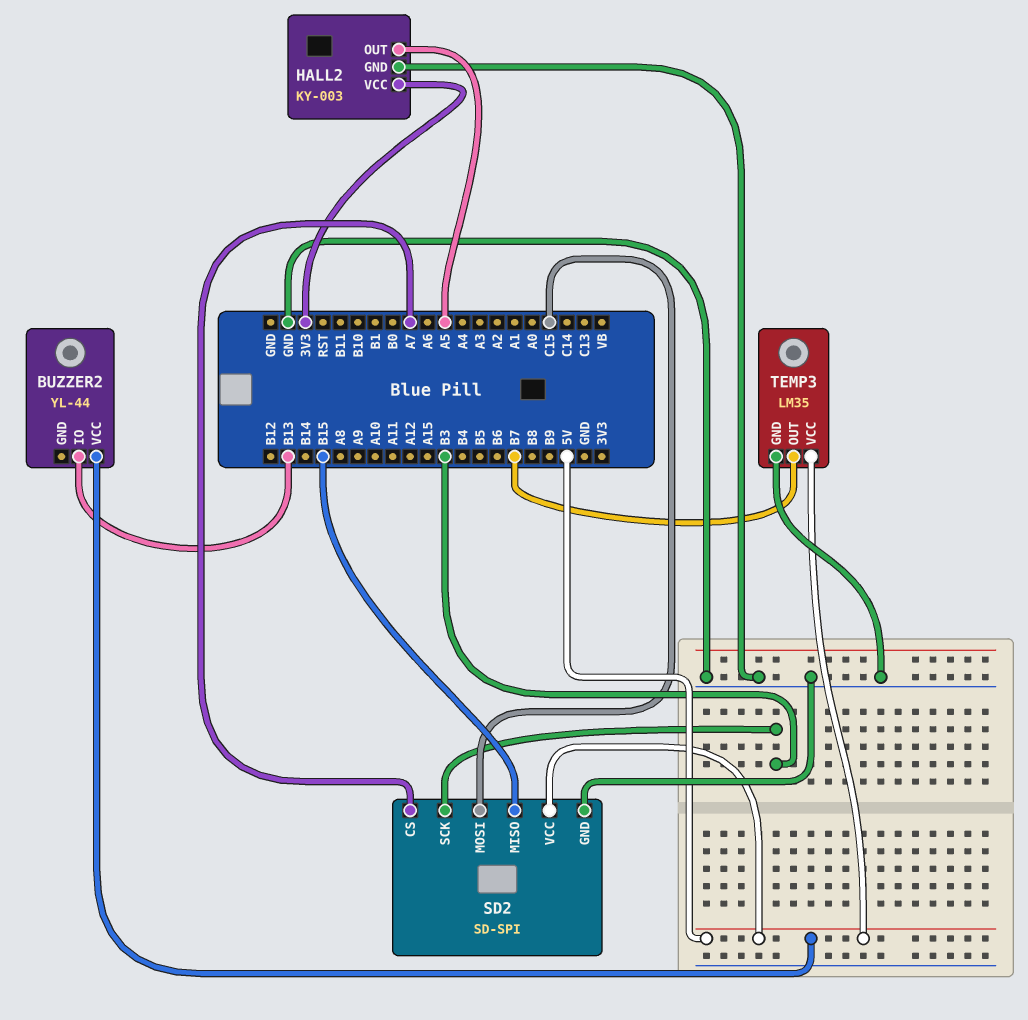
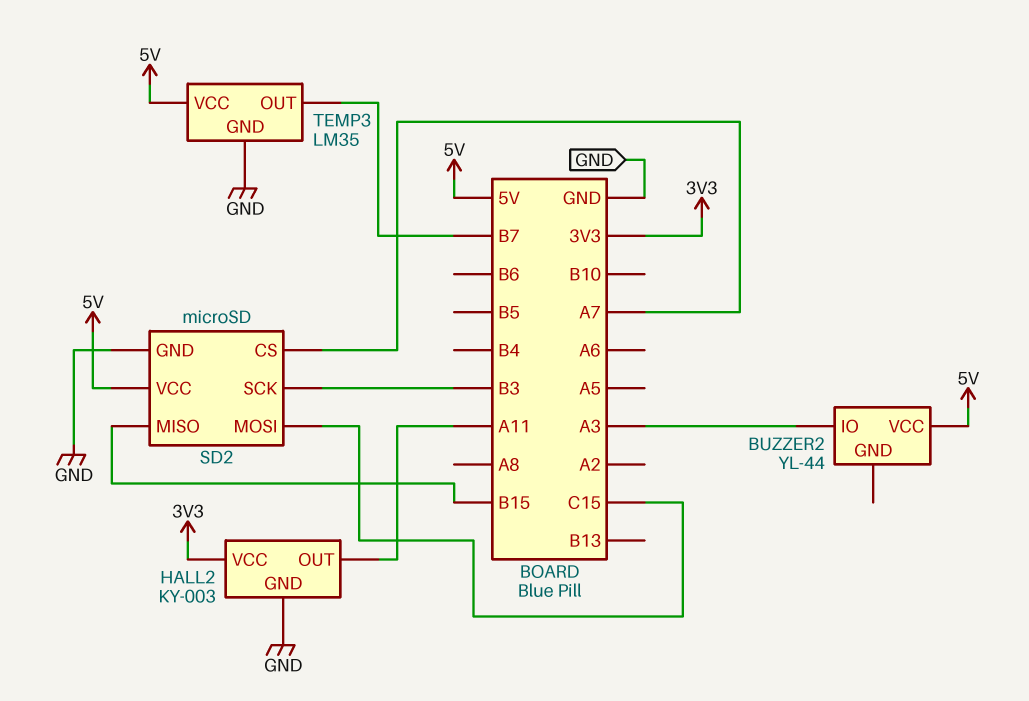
BUZZER2 pin IO: B13 -> A3
HALL2 pin OUT: A5 -> A11
SD2: SD-SPI -> microSD

